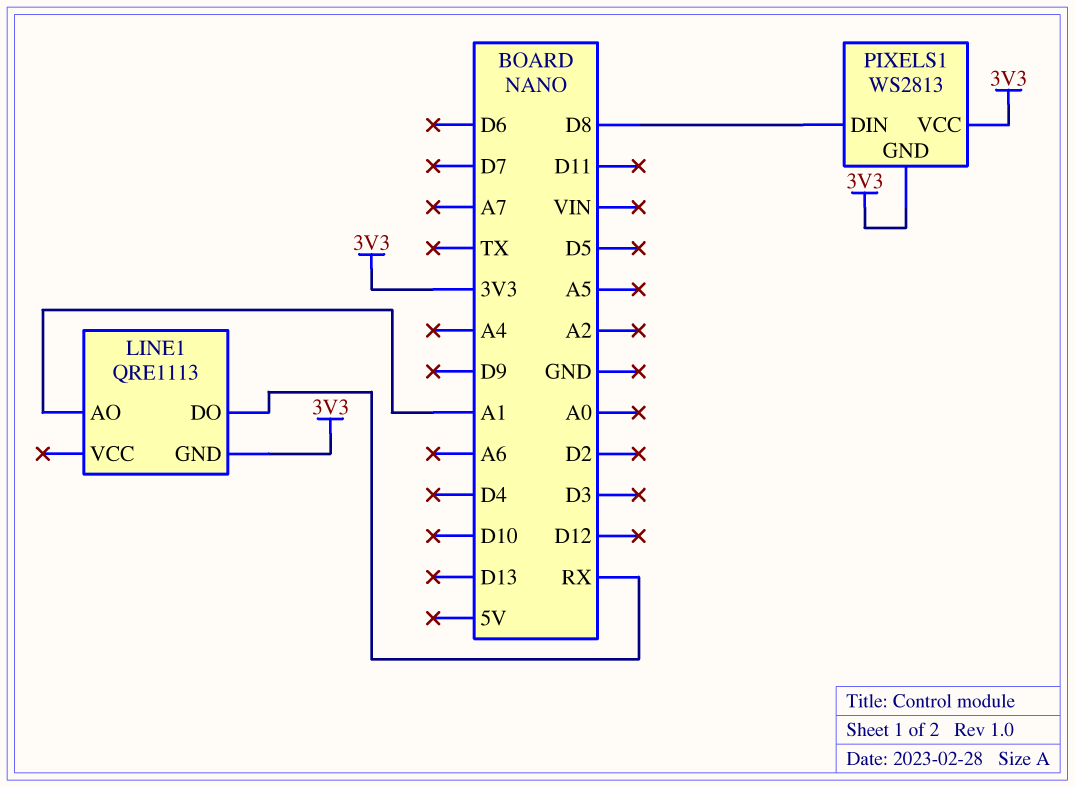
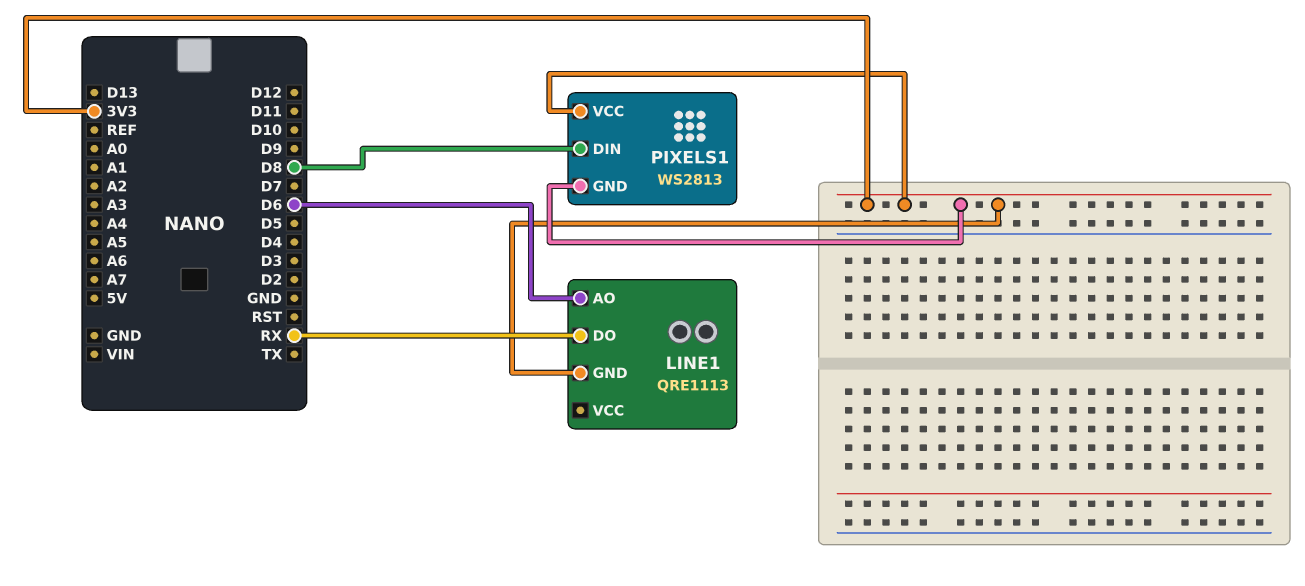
LINE1 pin AO: A1 -> D6

